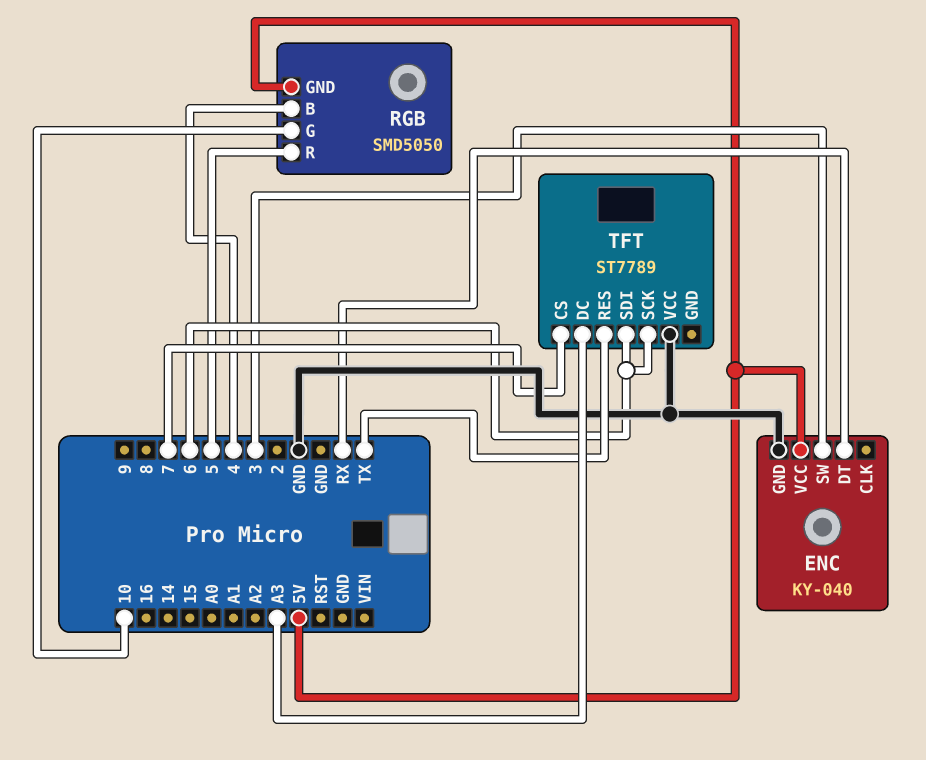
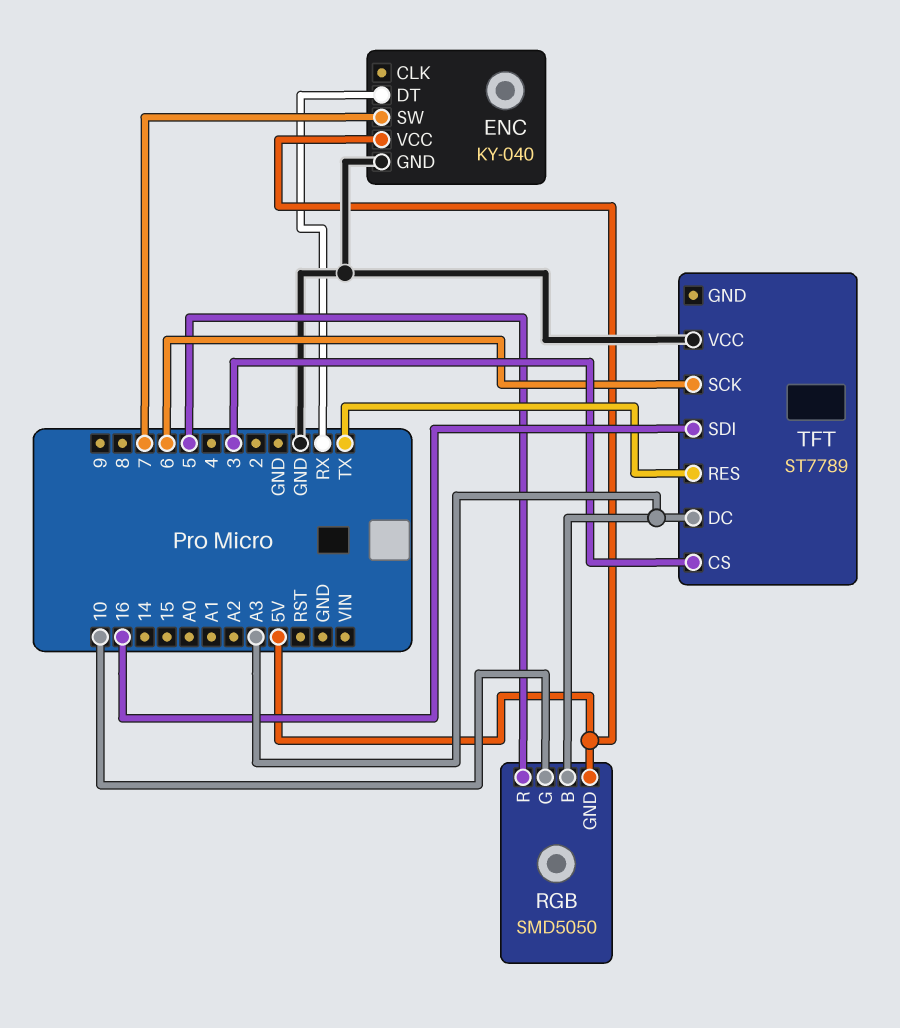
ENC pin SW: 3 -> 7
RGB pin B: 4 -> A3
TFT pin CS: 7 -> 3
TFT pin SDI: 6 -> 16

